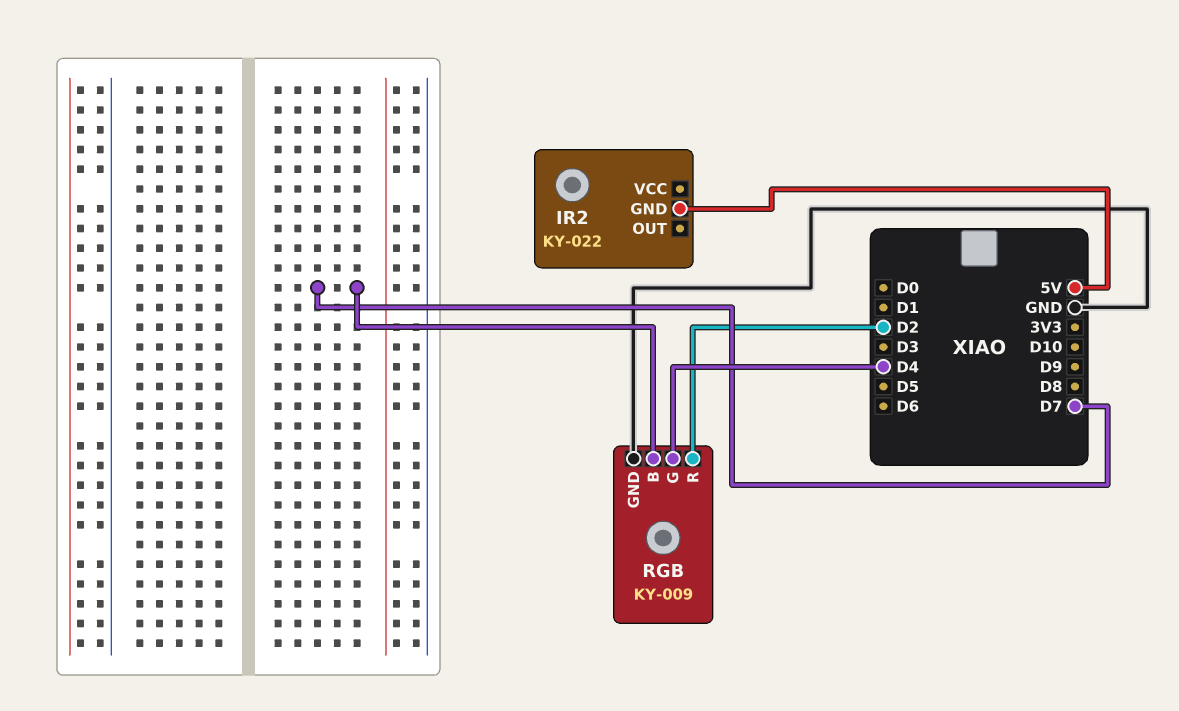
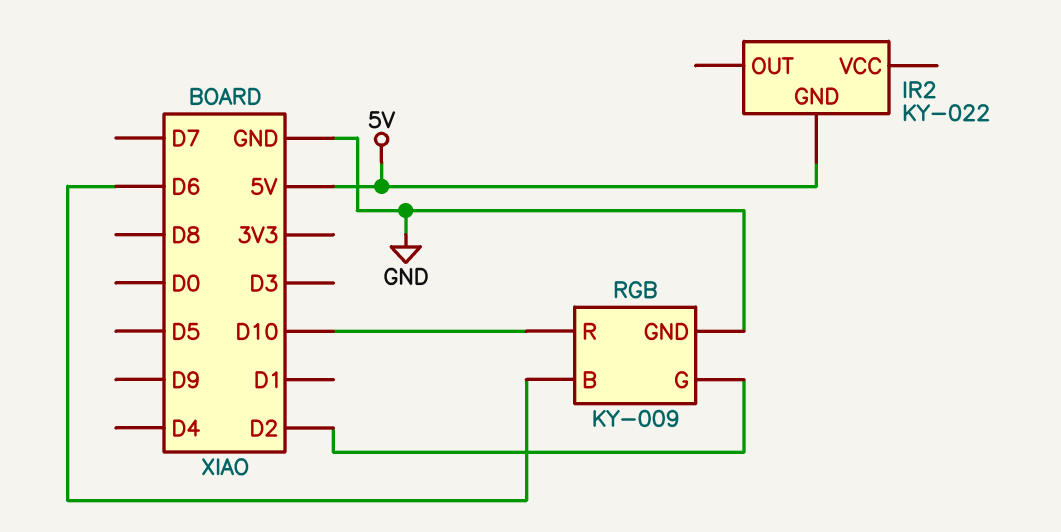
RGB pin B: D7 -> D6
RGB pin G: D4 -> D2
RGB pin R: D2 -> D10

